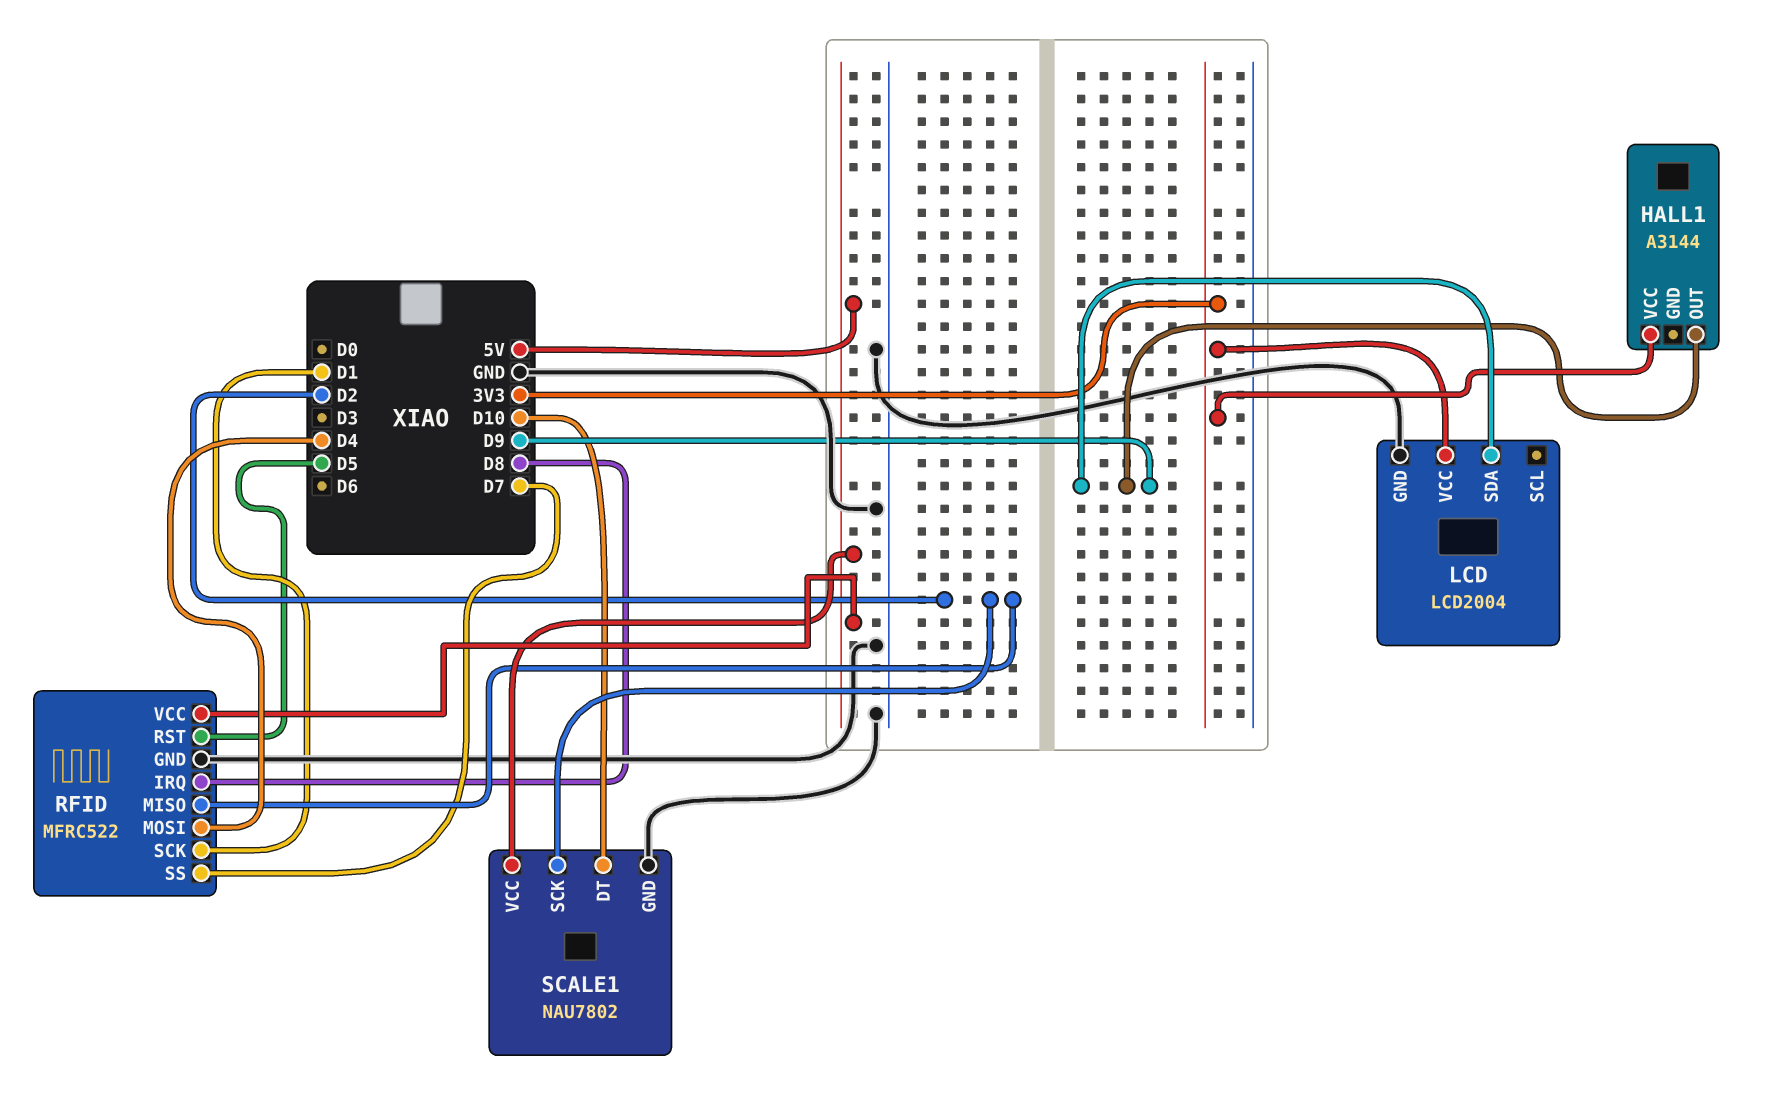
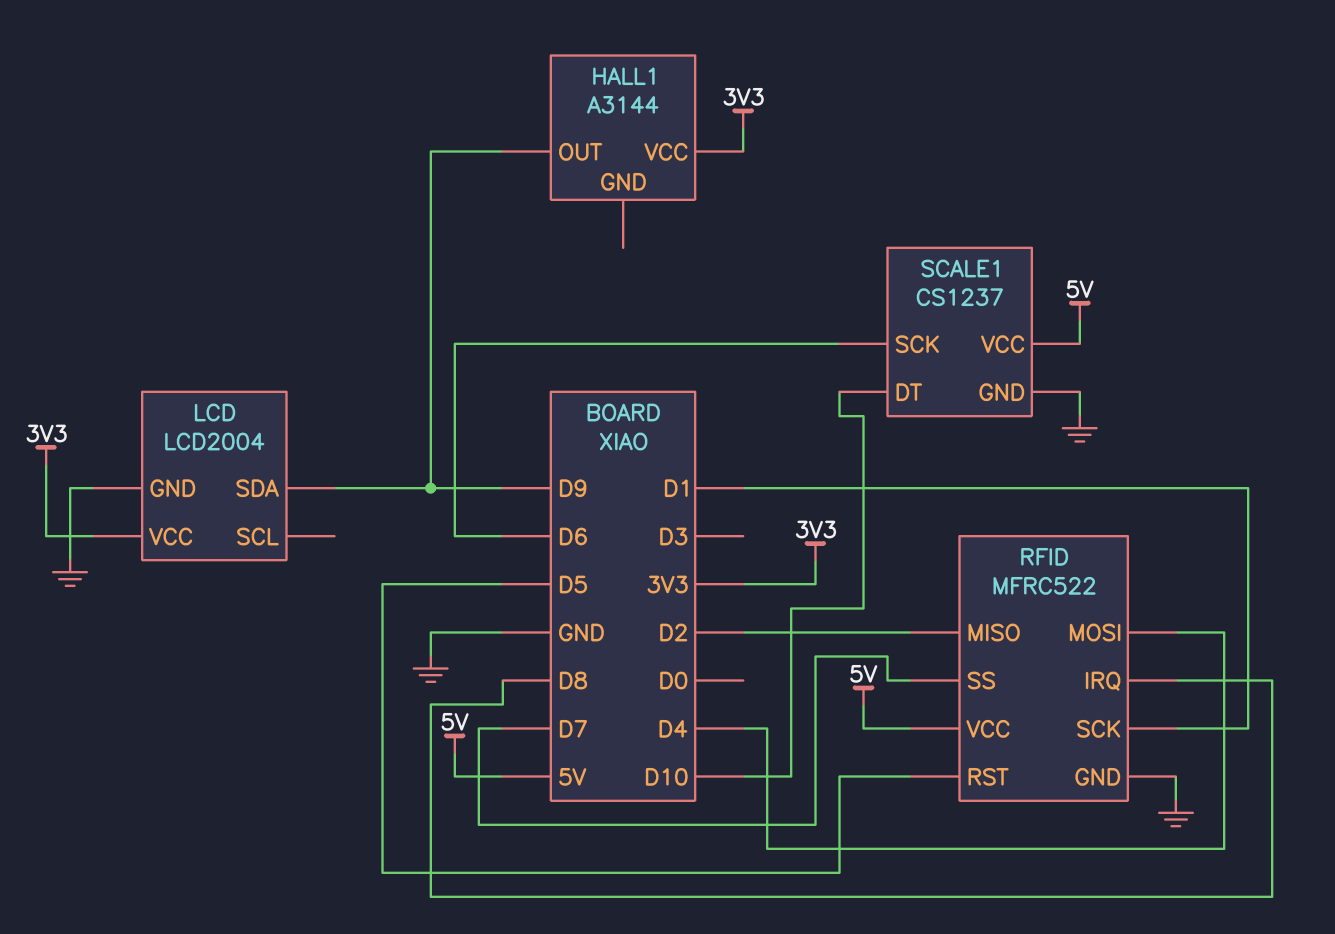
SCALE1: NAU7802 -> CS1237
SCALE1 pin SCK: D2 -> D6

